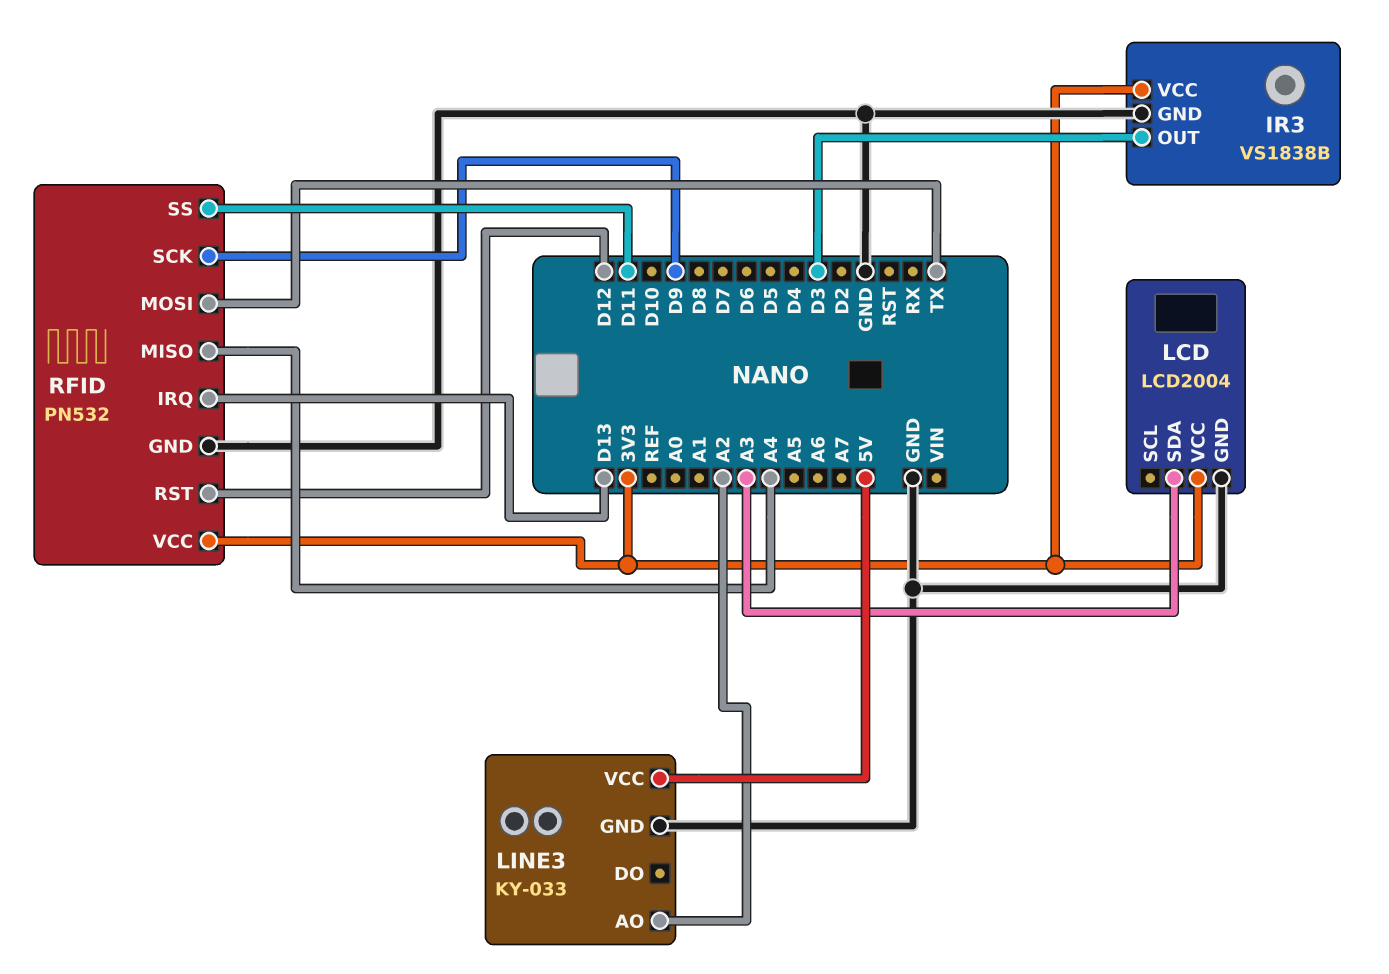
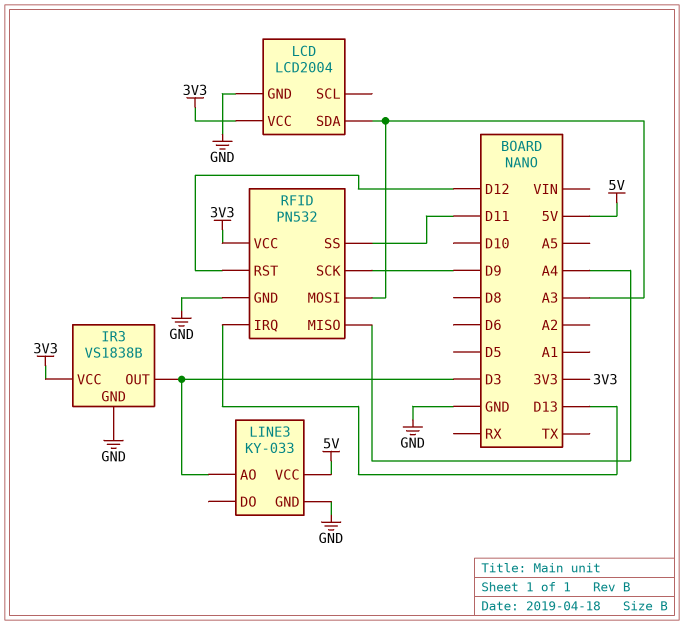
LINE3 pin AO: A2 -> D3
RFID pin MOSI: TX -> A3

